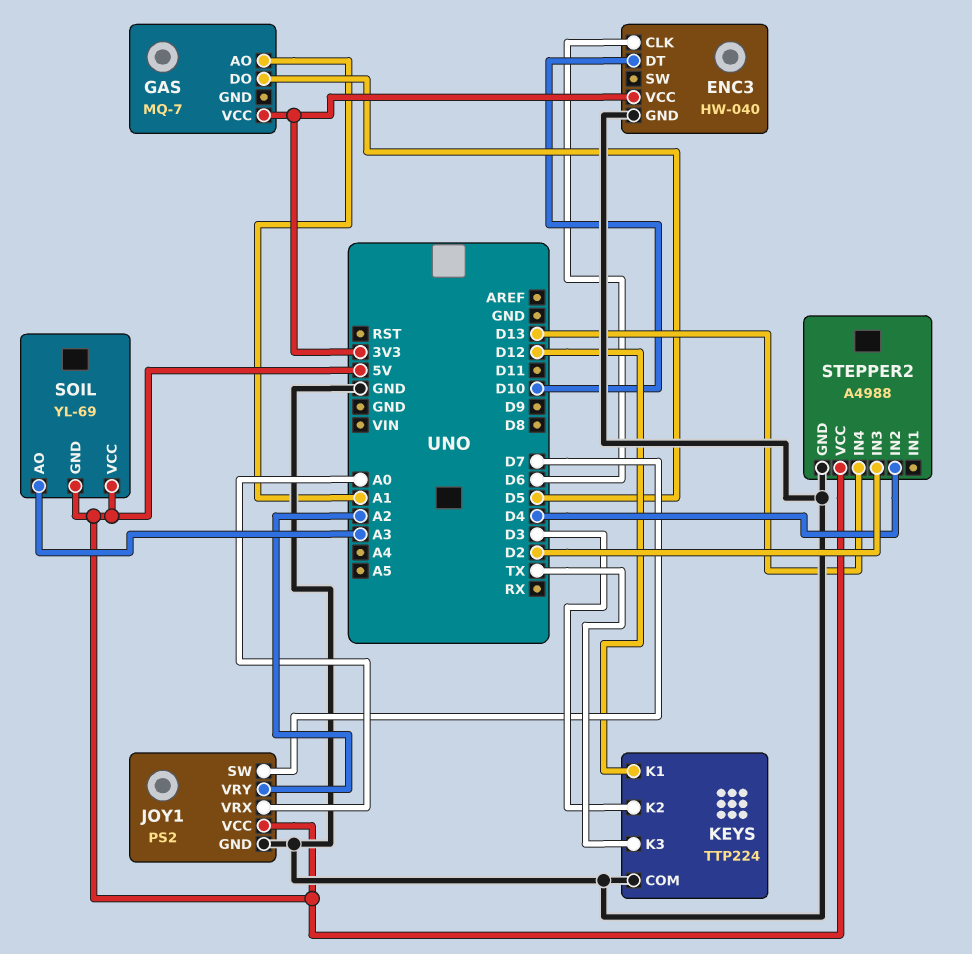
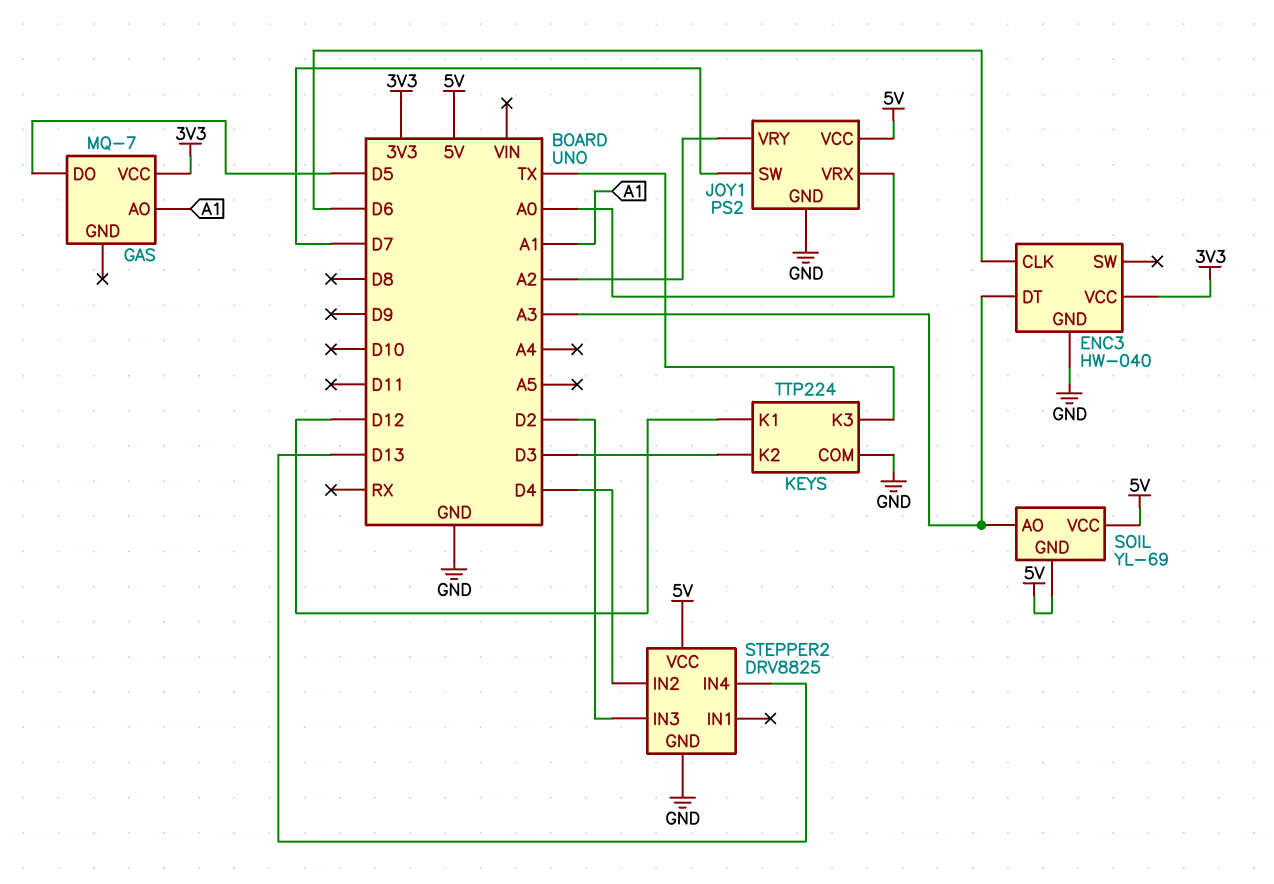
ENC3 pin DT: D10 -> A3
STEPPER2: A4988 -> DRV8825

